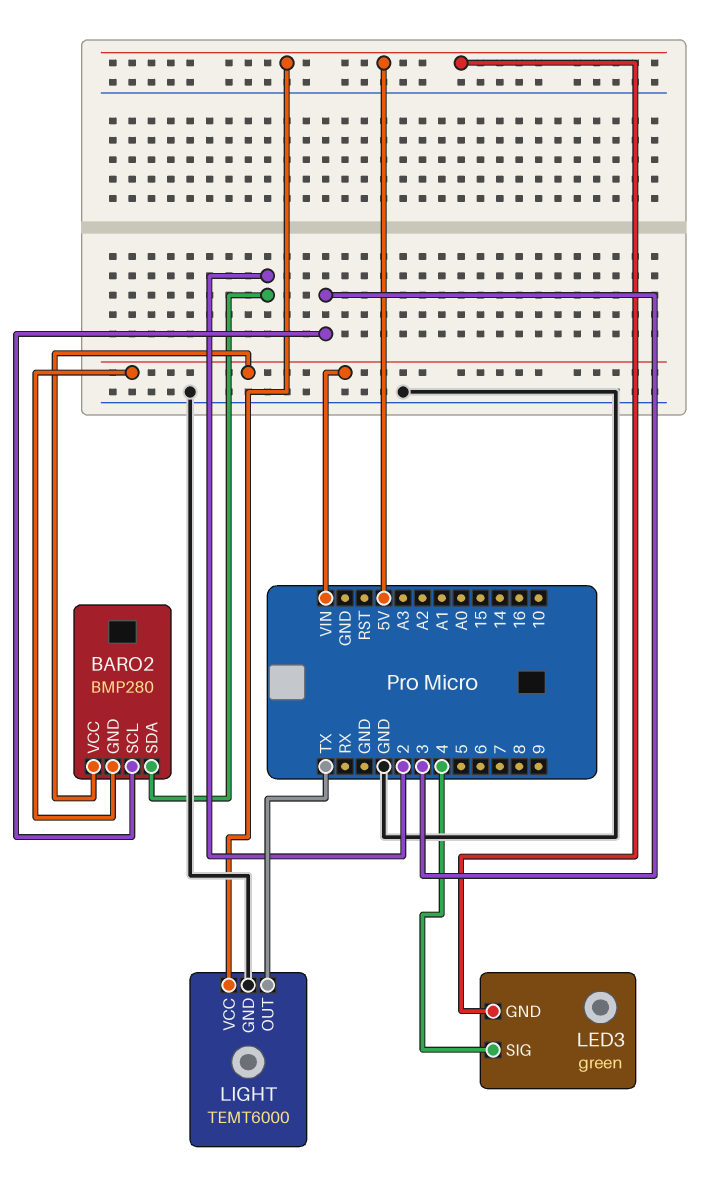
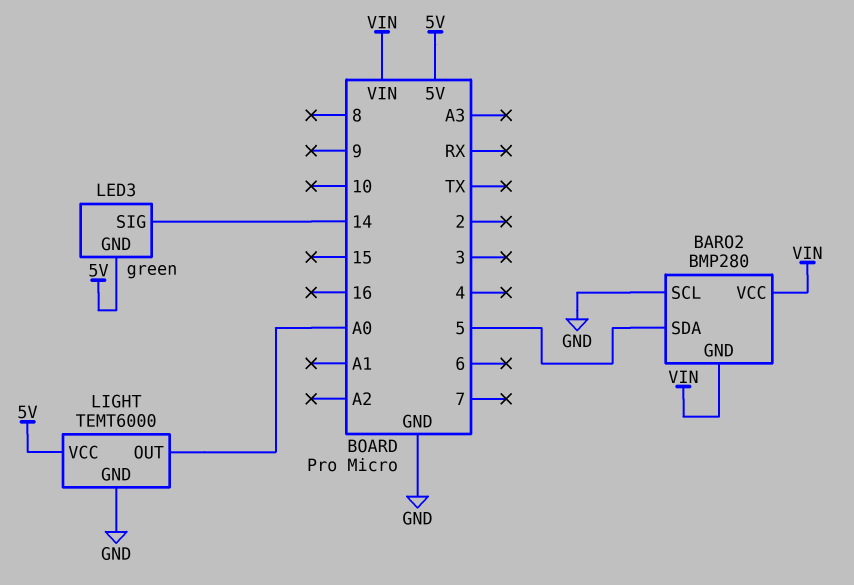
BARO2 pin SCL: 3 -> GND
BARO2 pin SDA: 2 -> 5
LED3 pin SIG: 4 -> 14
LIGHT pin OUT: TX -> A0

